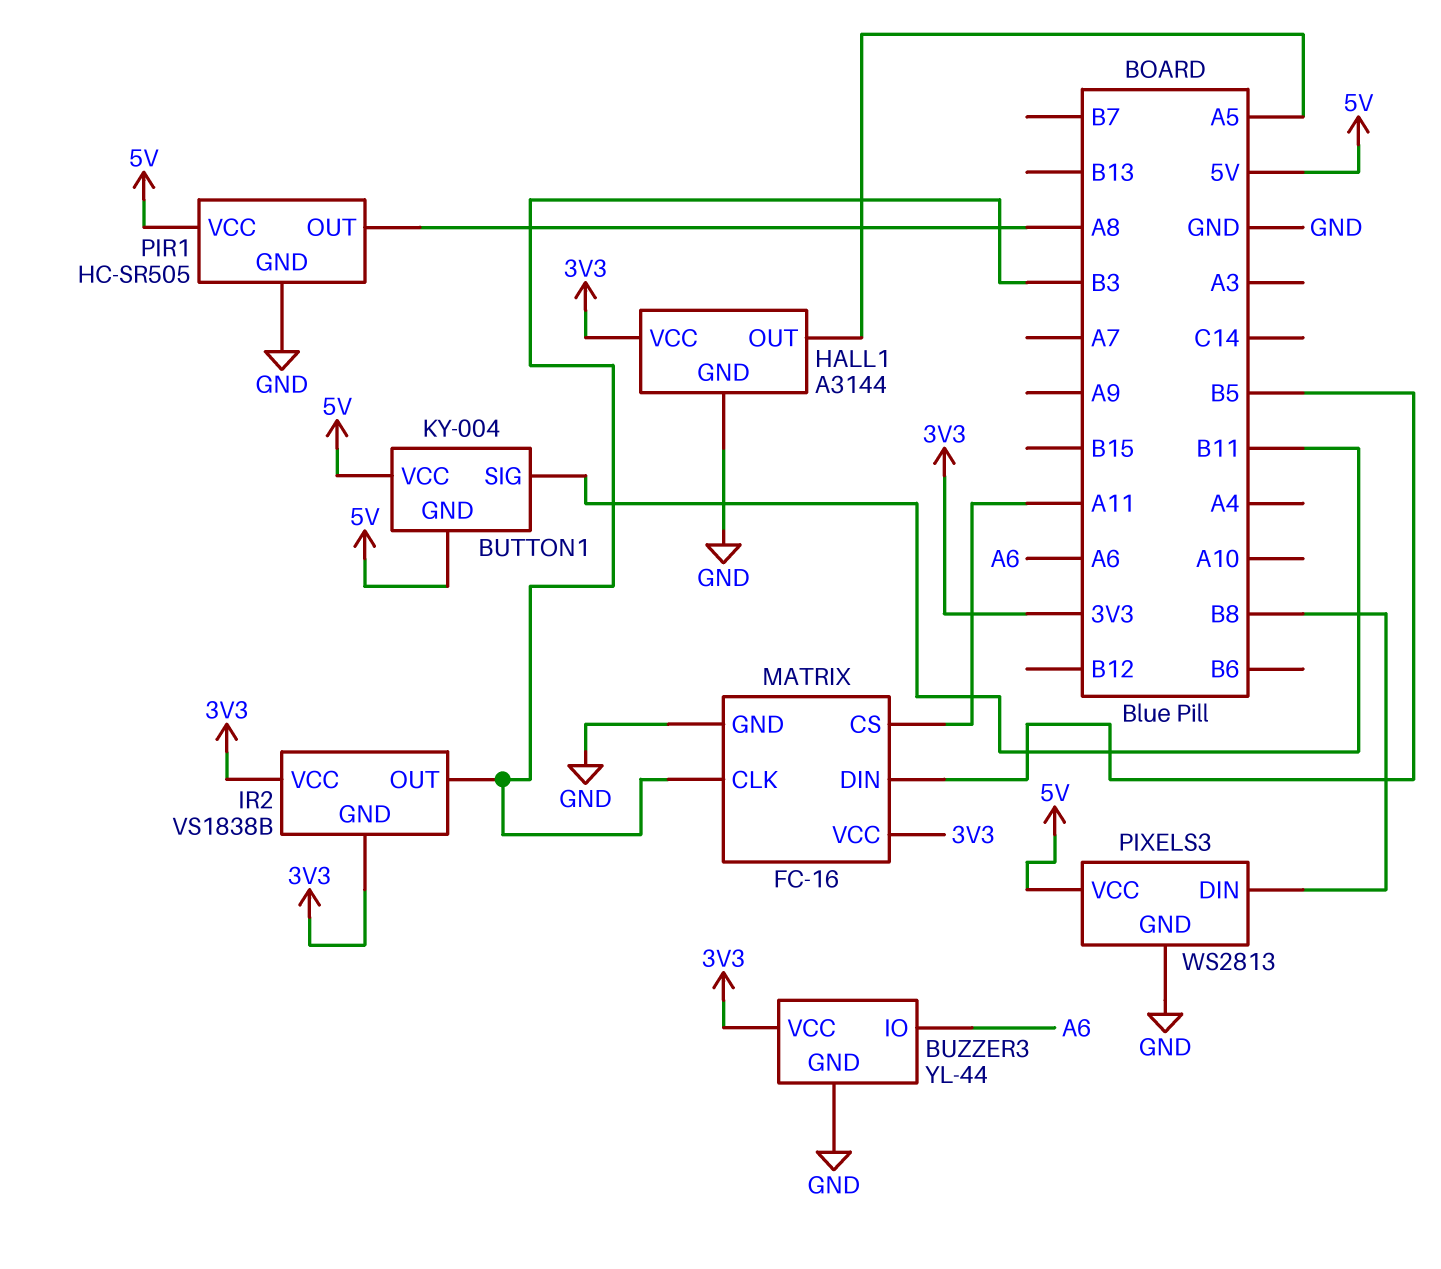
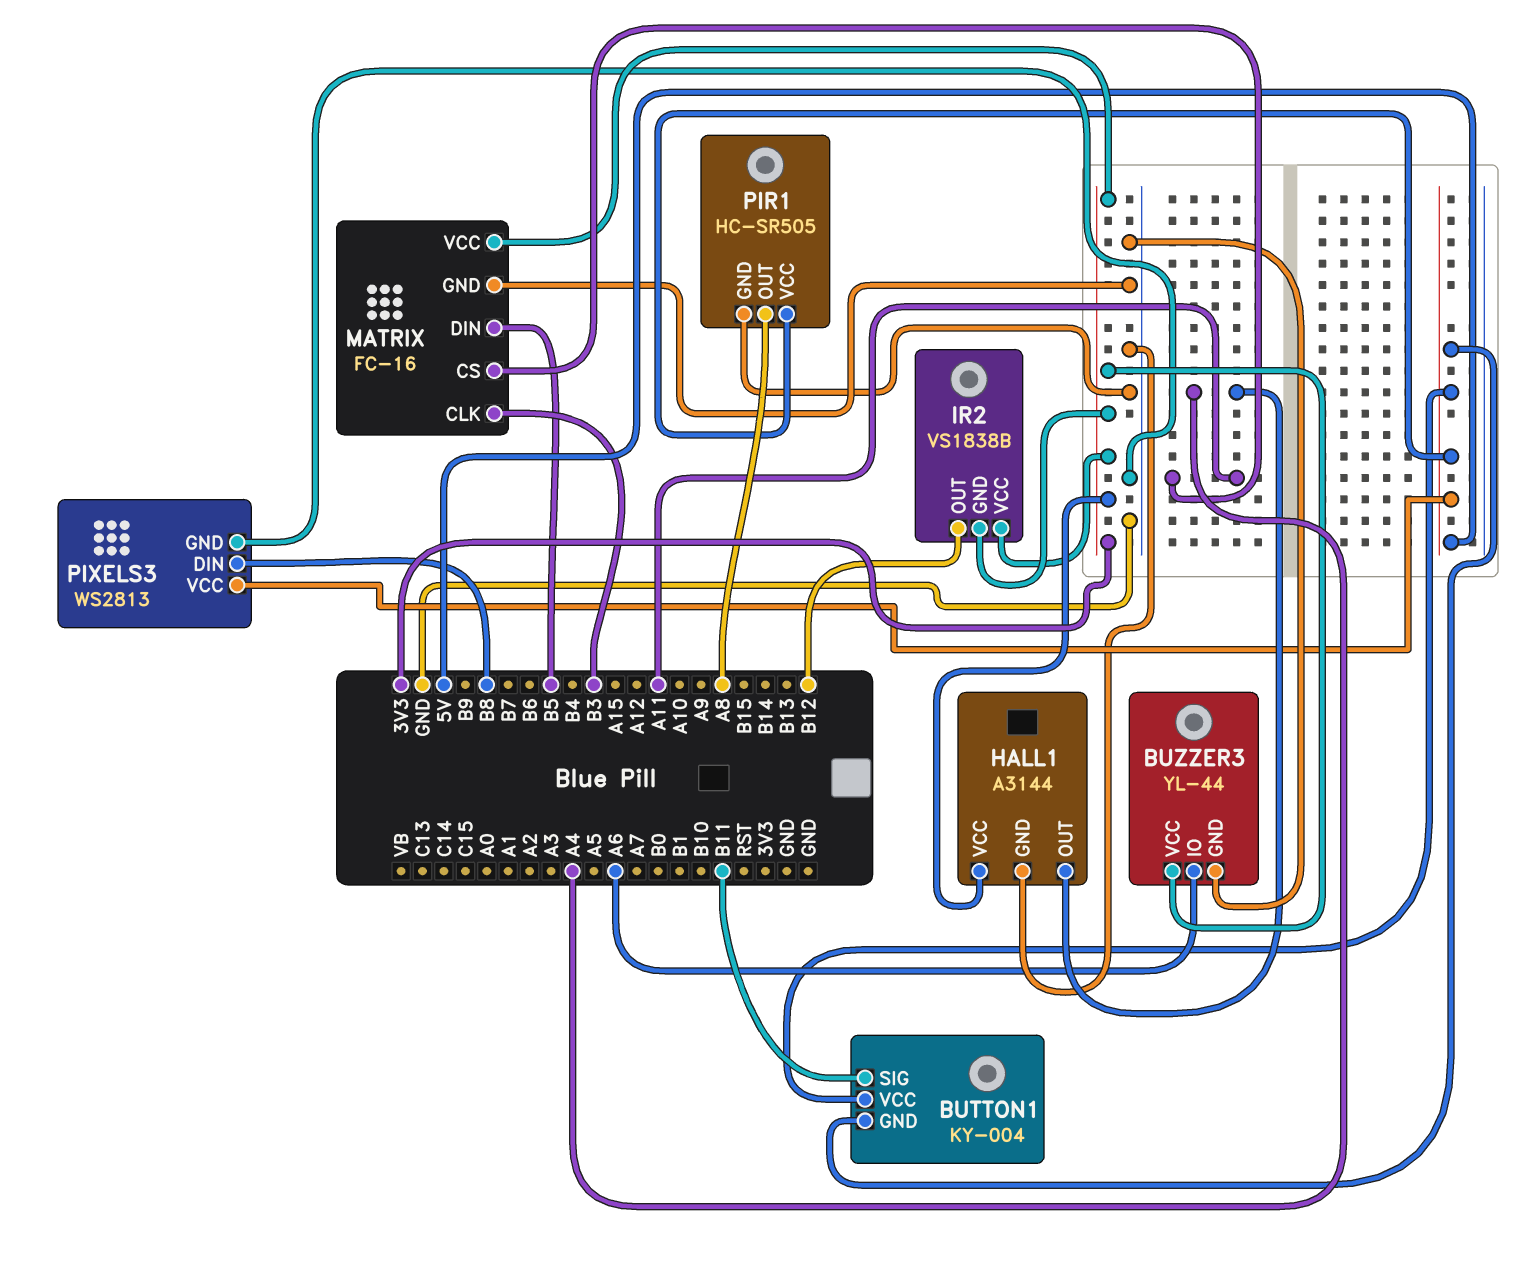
HALL1 pin OUT: A5 -> A4
IR2 pin OUT: B3 -> B12

